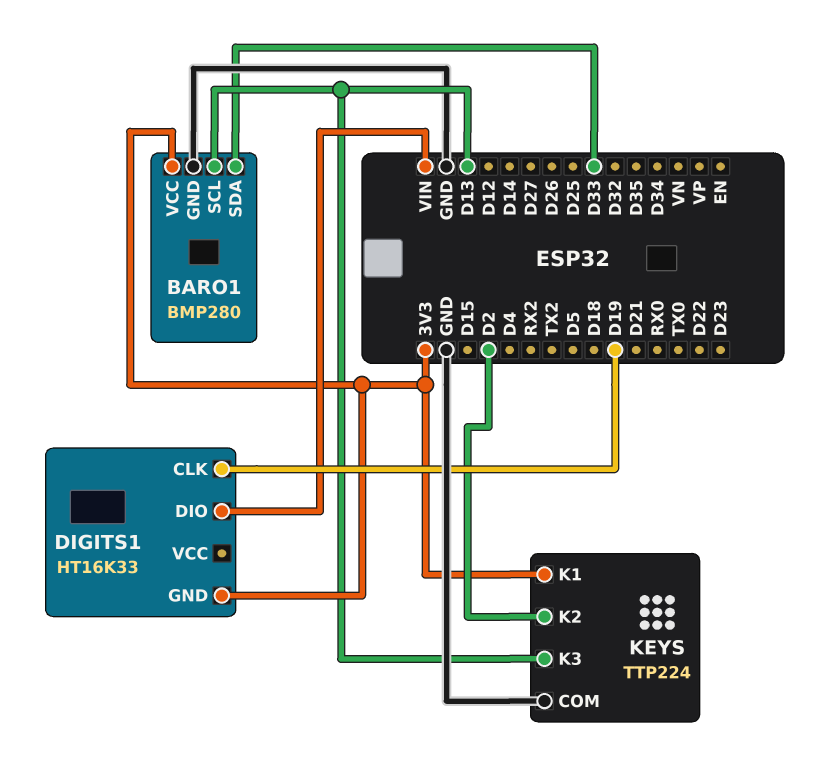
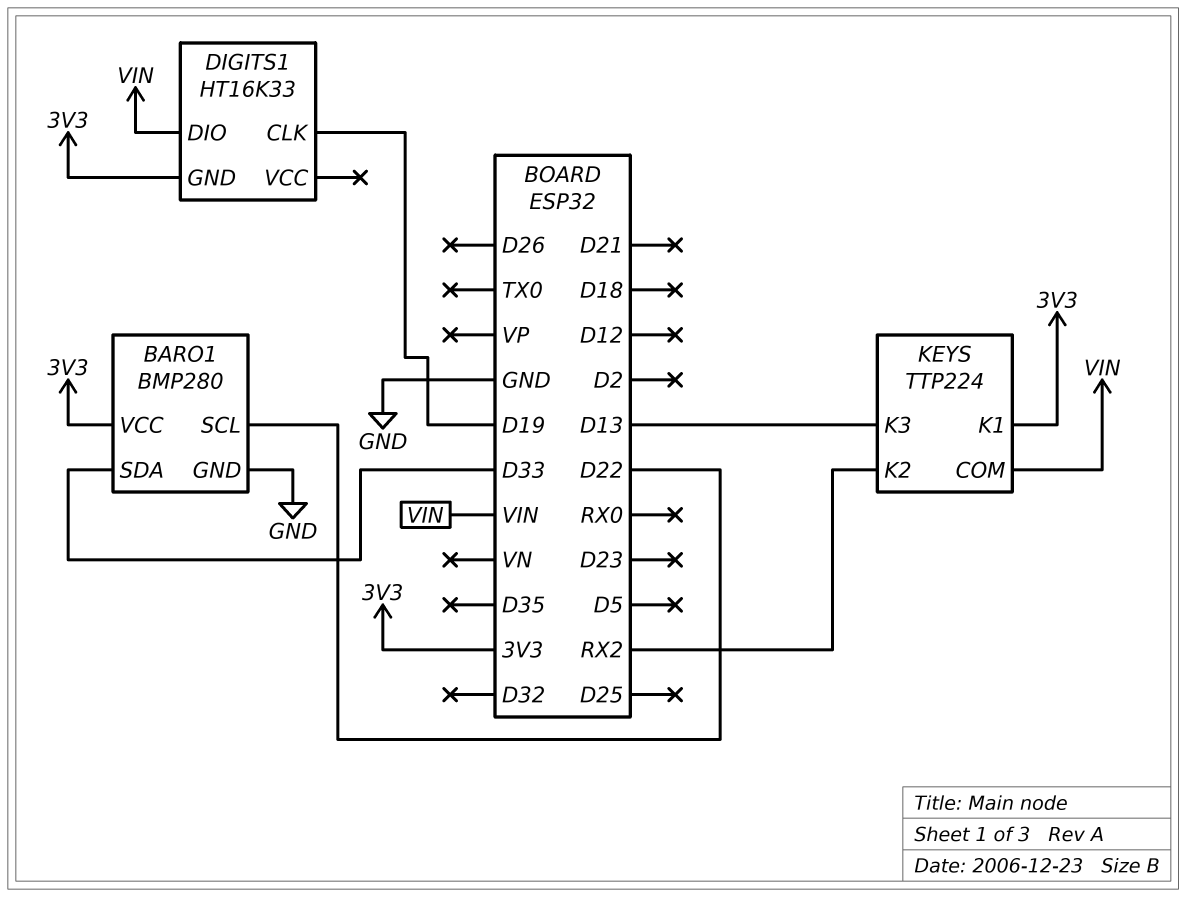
BARO1 pin SCL: D13 -> D22
KEYS pin COM: GND -> VIN
KEYS pin K2: D2 -> RX2

